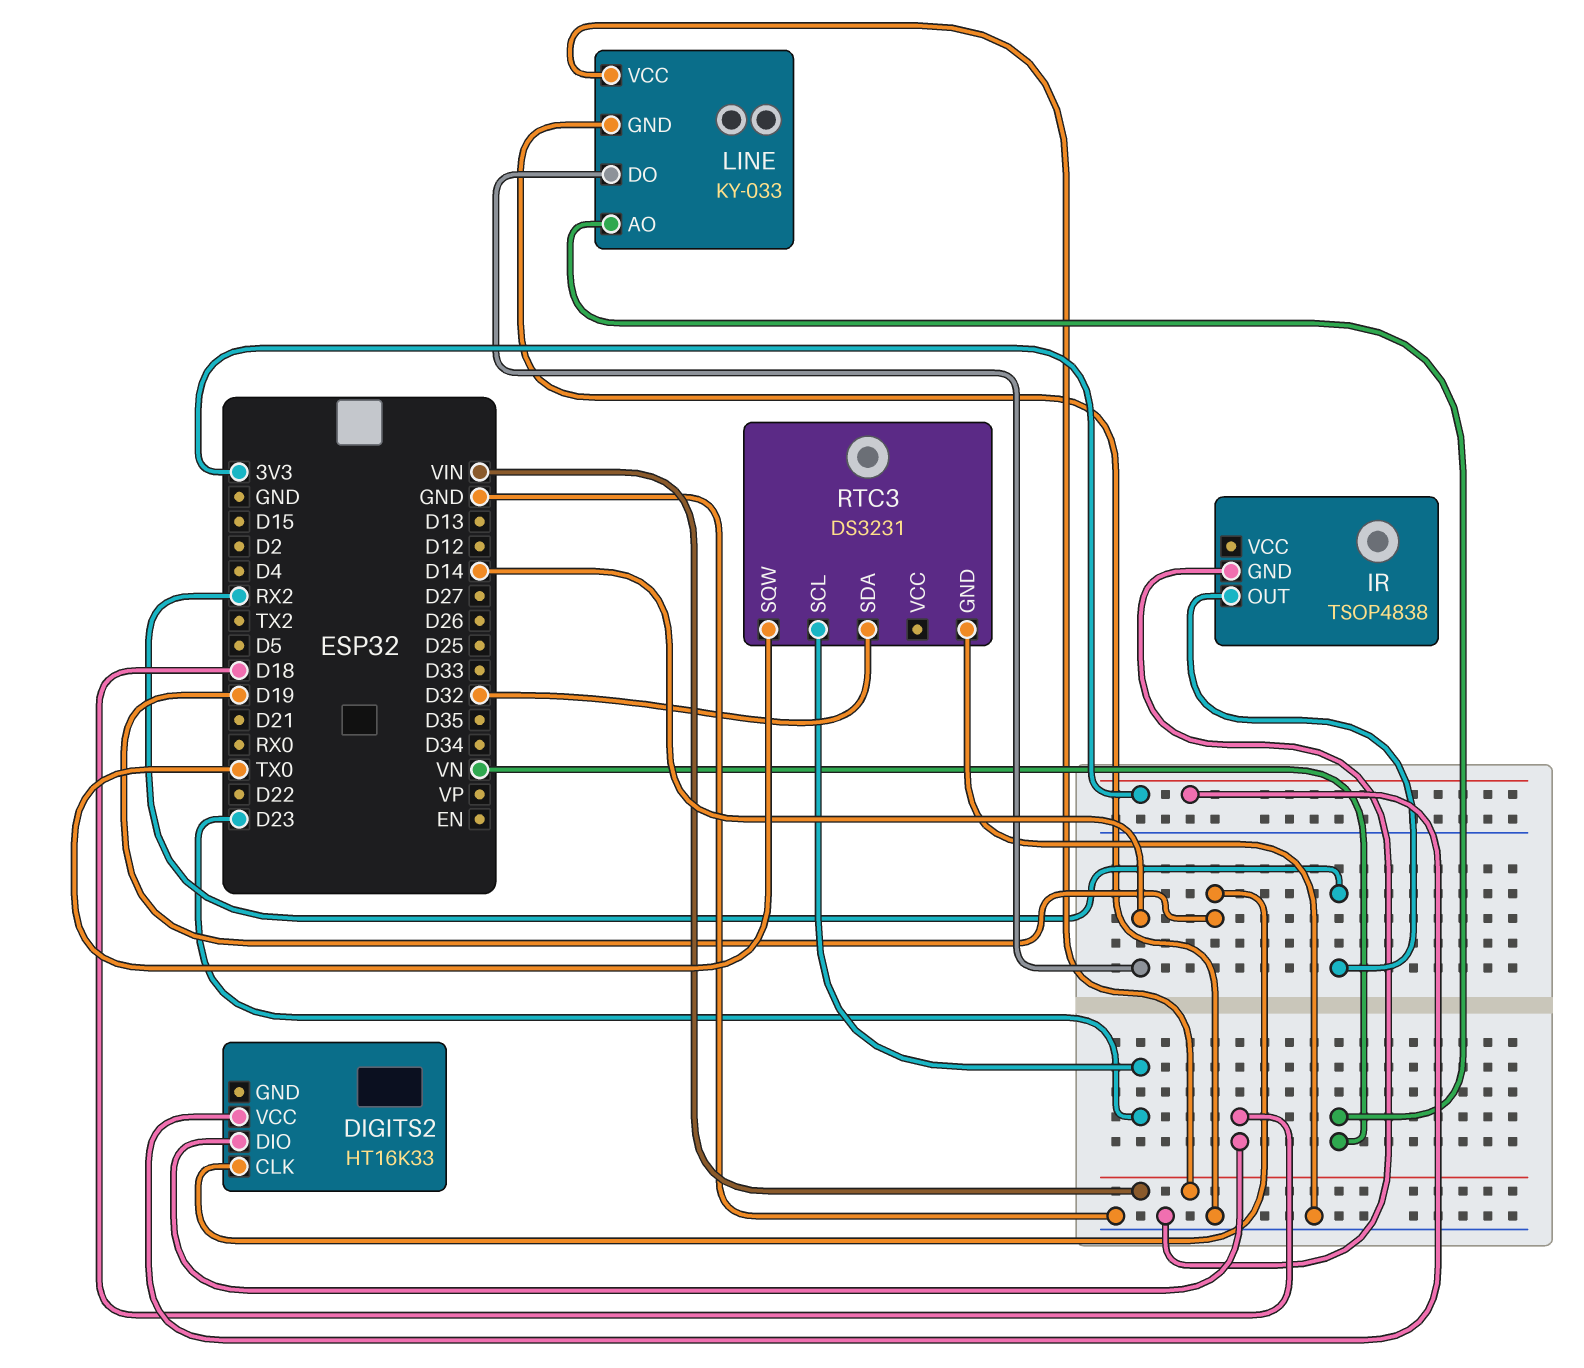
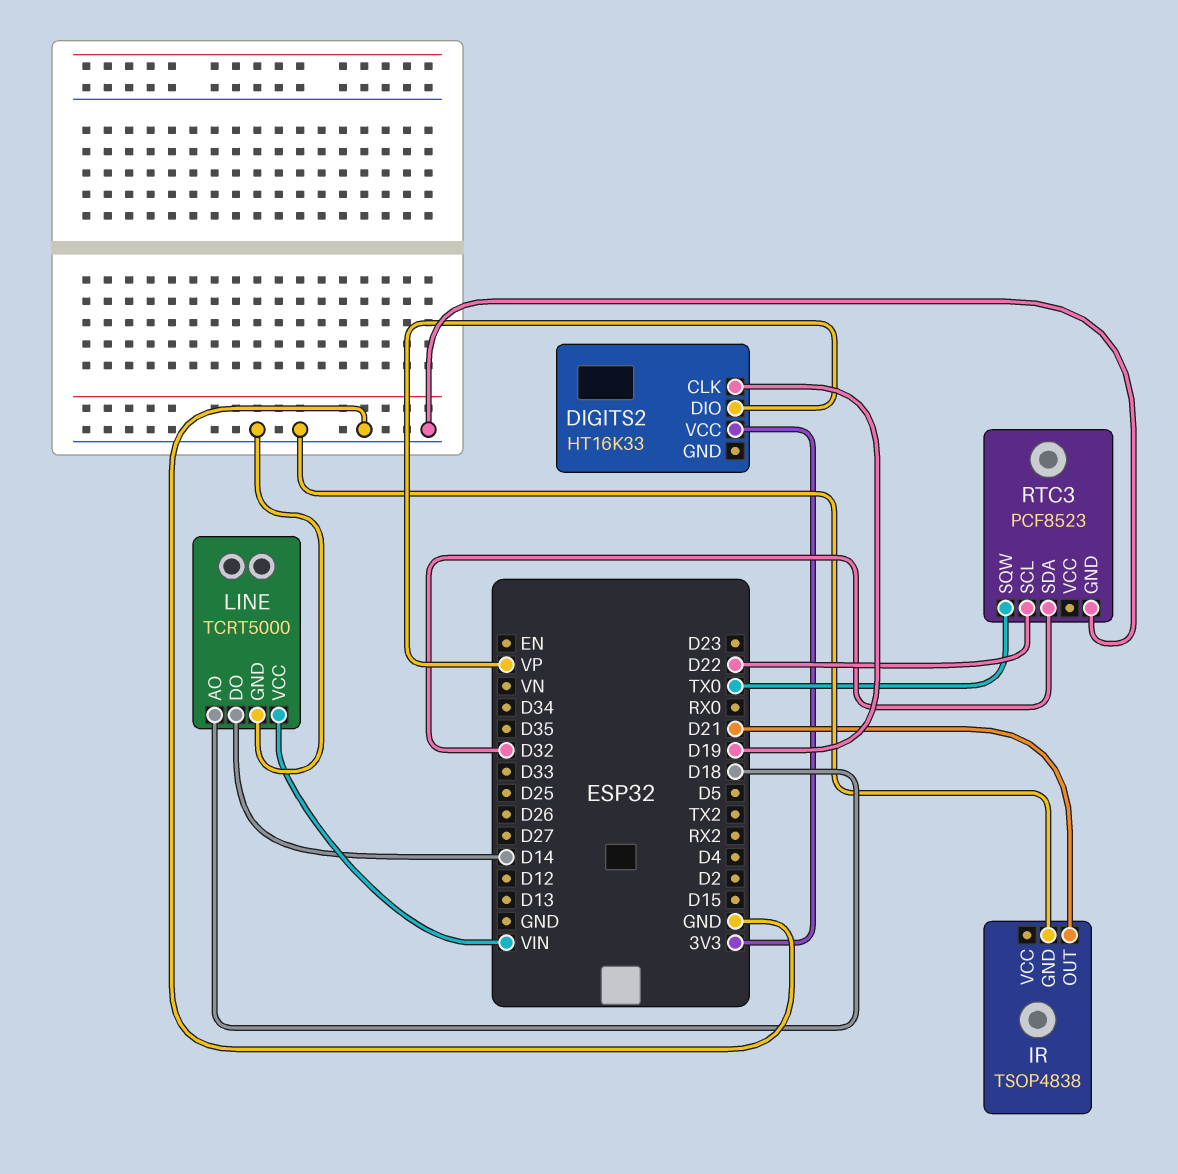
DIGITS2 pin DIO: D18 -> VP
IR pin OUT: RX2 -> D21
LINE: KY-033 -> TCRT5000
LINE pin AO: VN -> D18
RTC3: DS3231 -> PCF8523
RTC3 pin SCL: D23 -> D22

